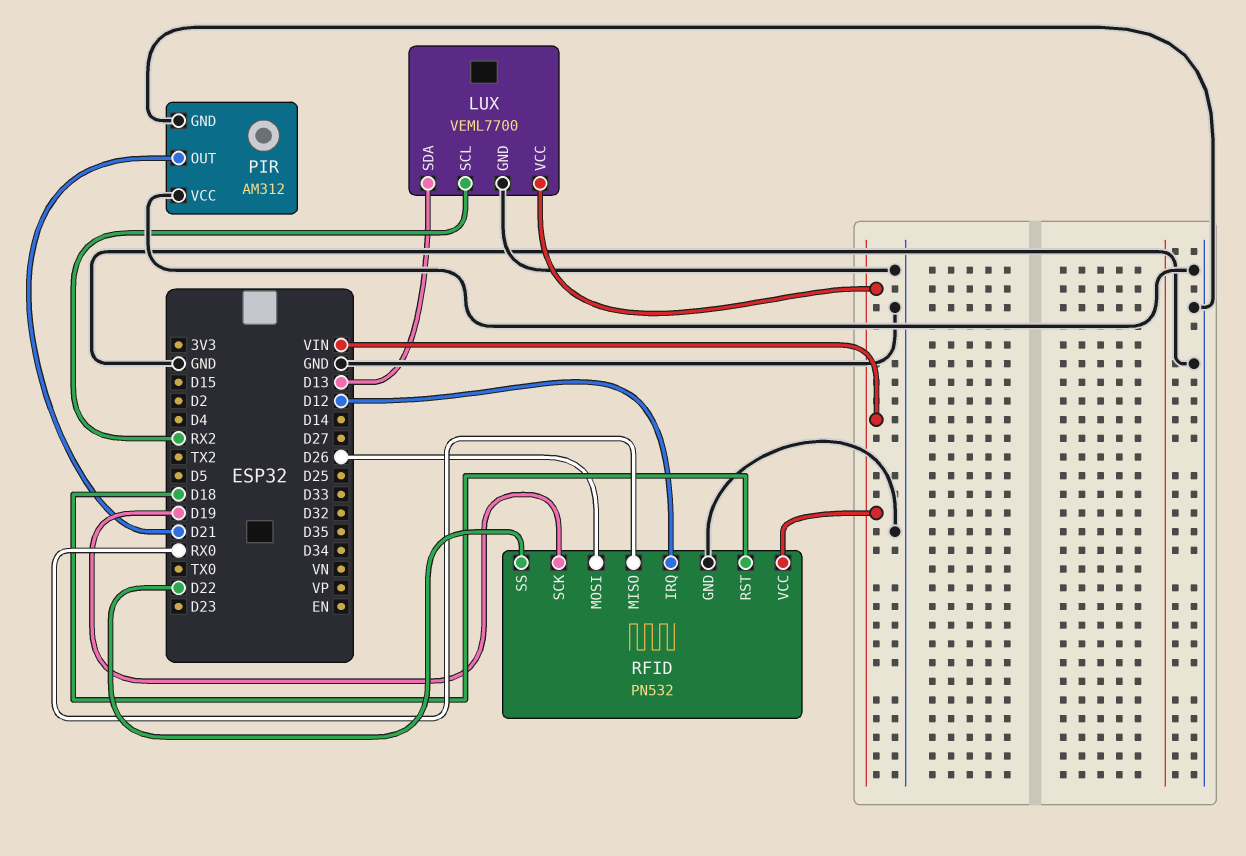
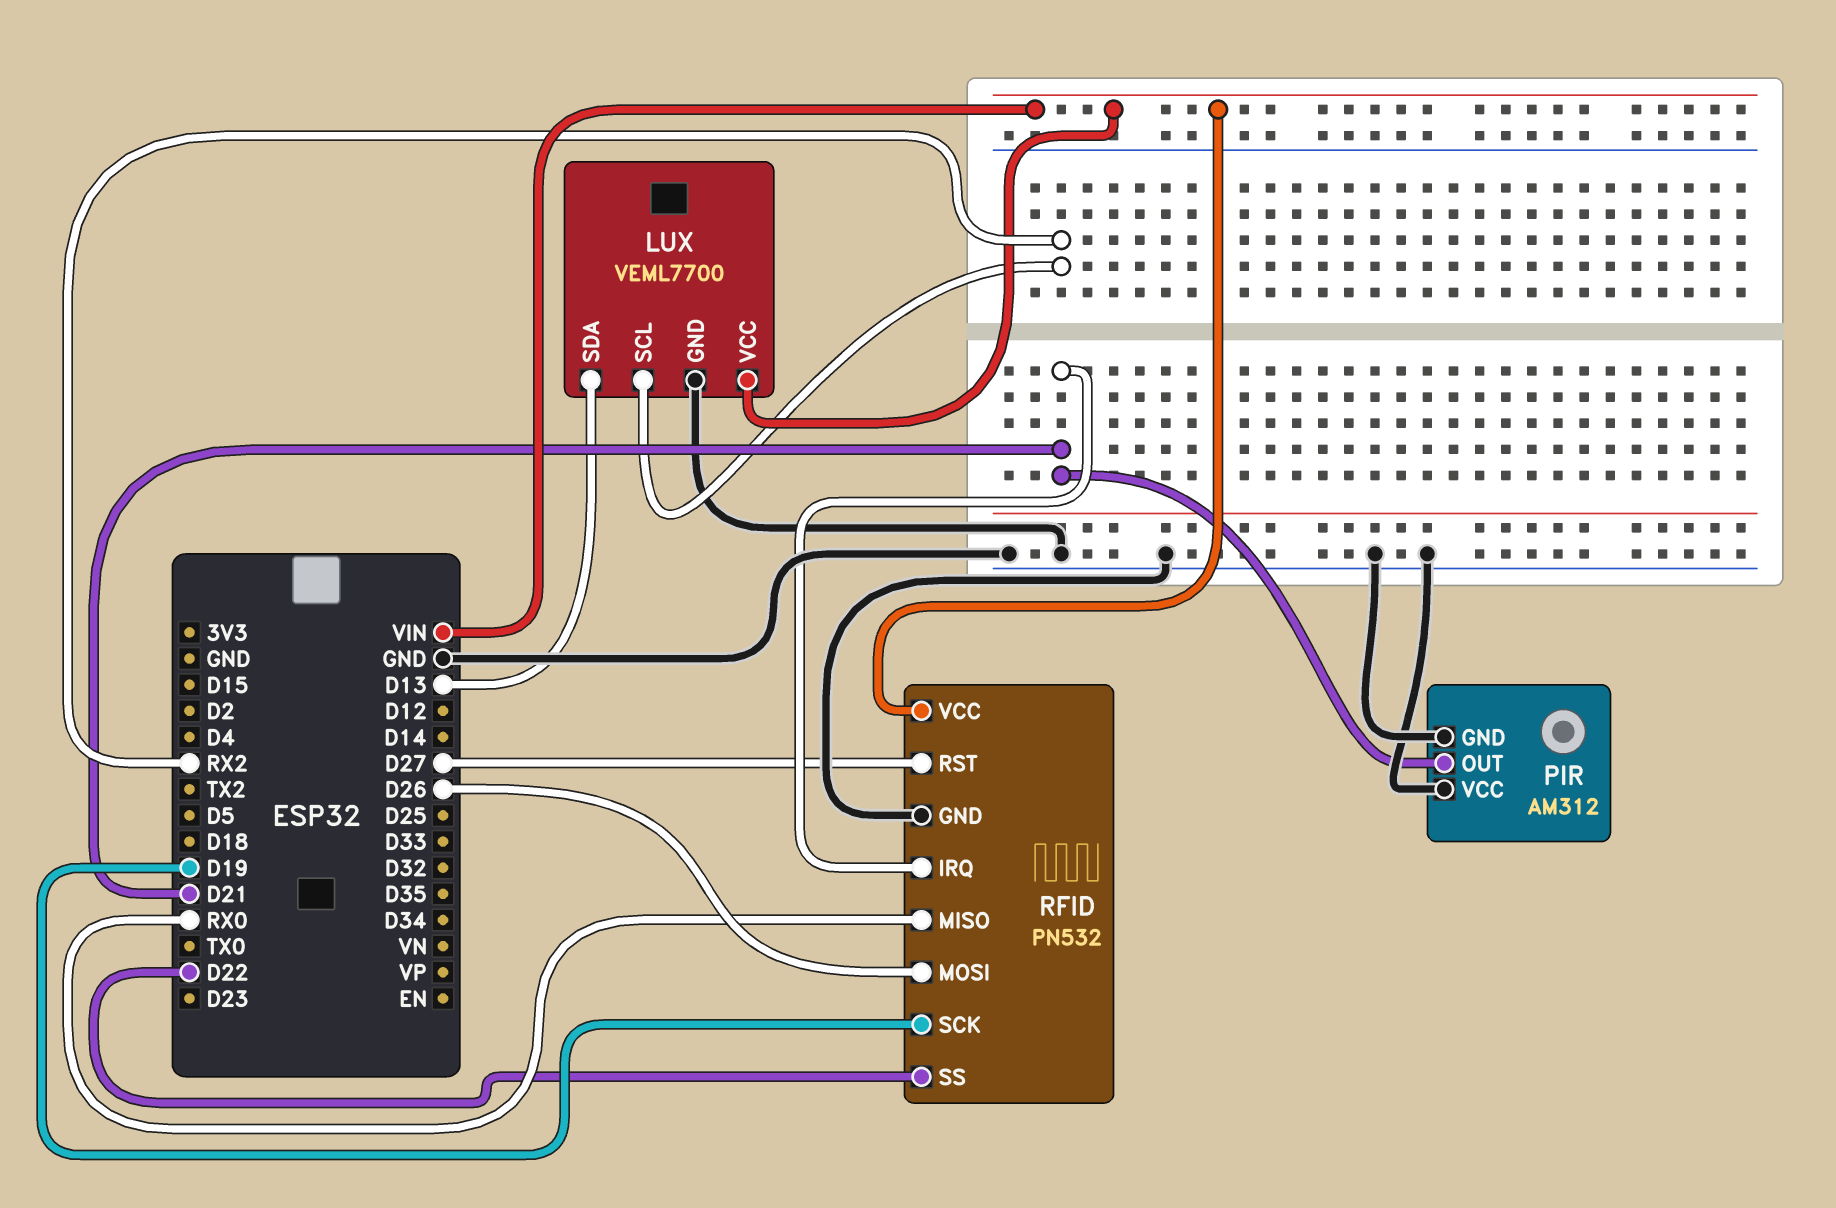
RFID pin IRQ: D12 -> D21
RFID pin RST: D18 -> D27

